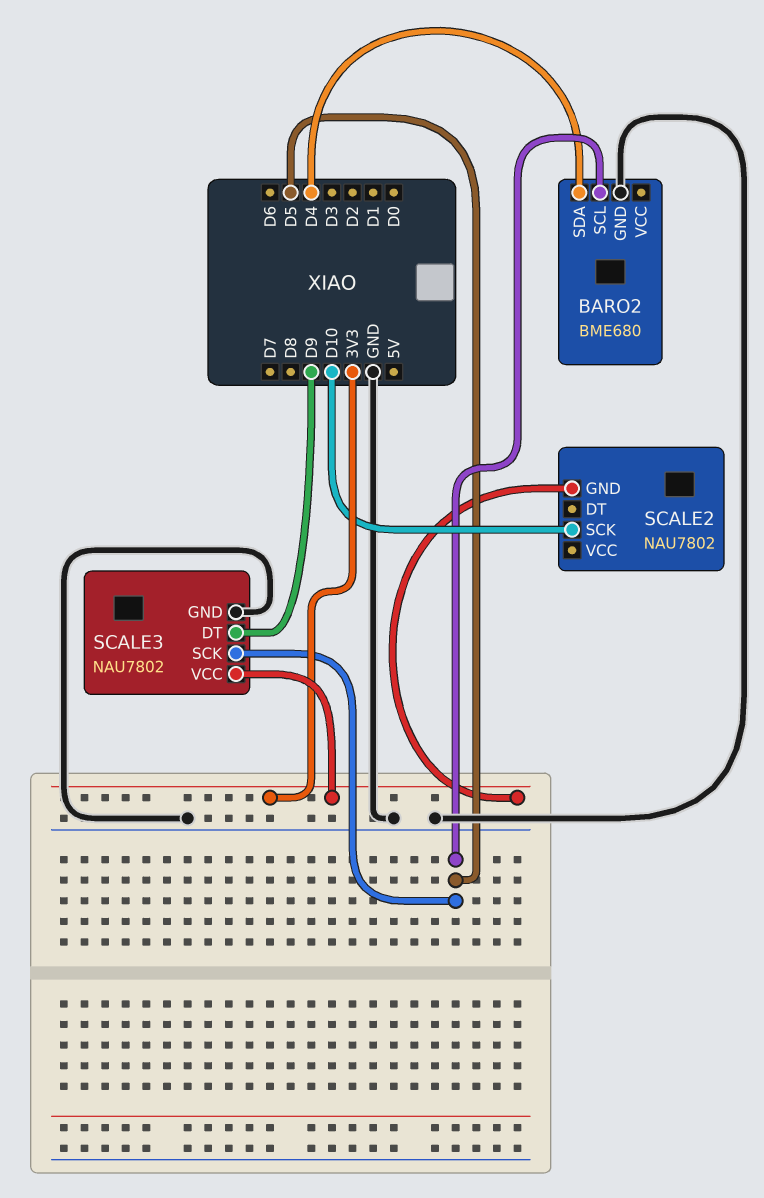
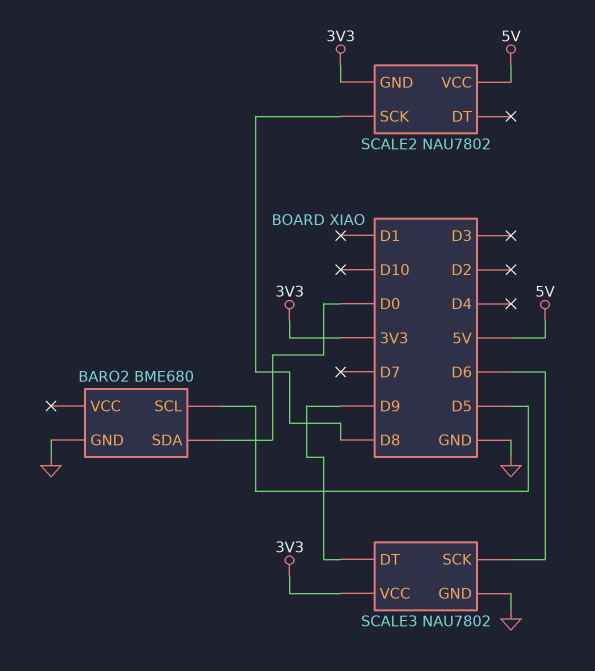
BARO2 pin SDA: D4 -> D0
SCALE2 pin SCK: D10 -> D8
SCALE2 pin VCC: none -> 5V
SCALE3 pin SCK: D5 -> D6

